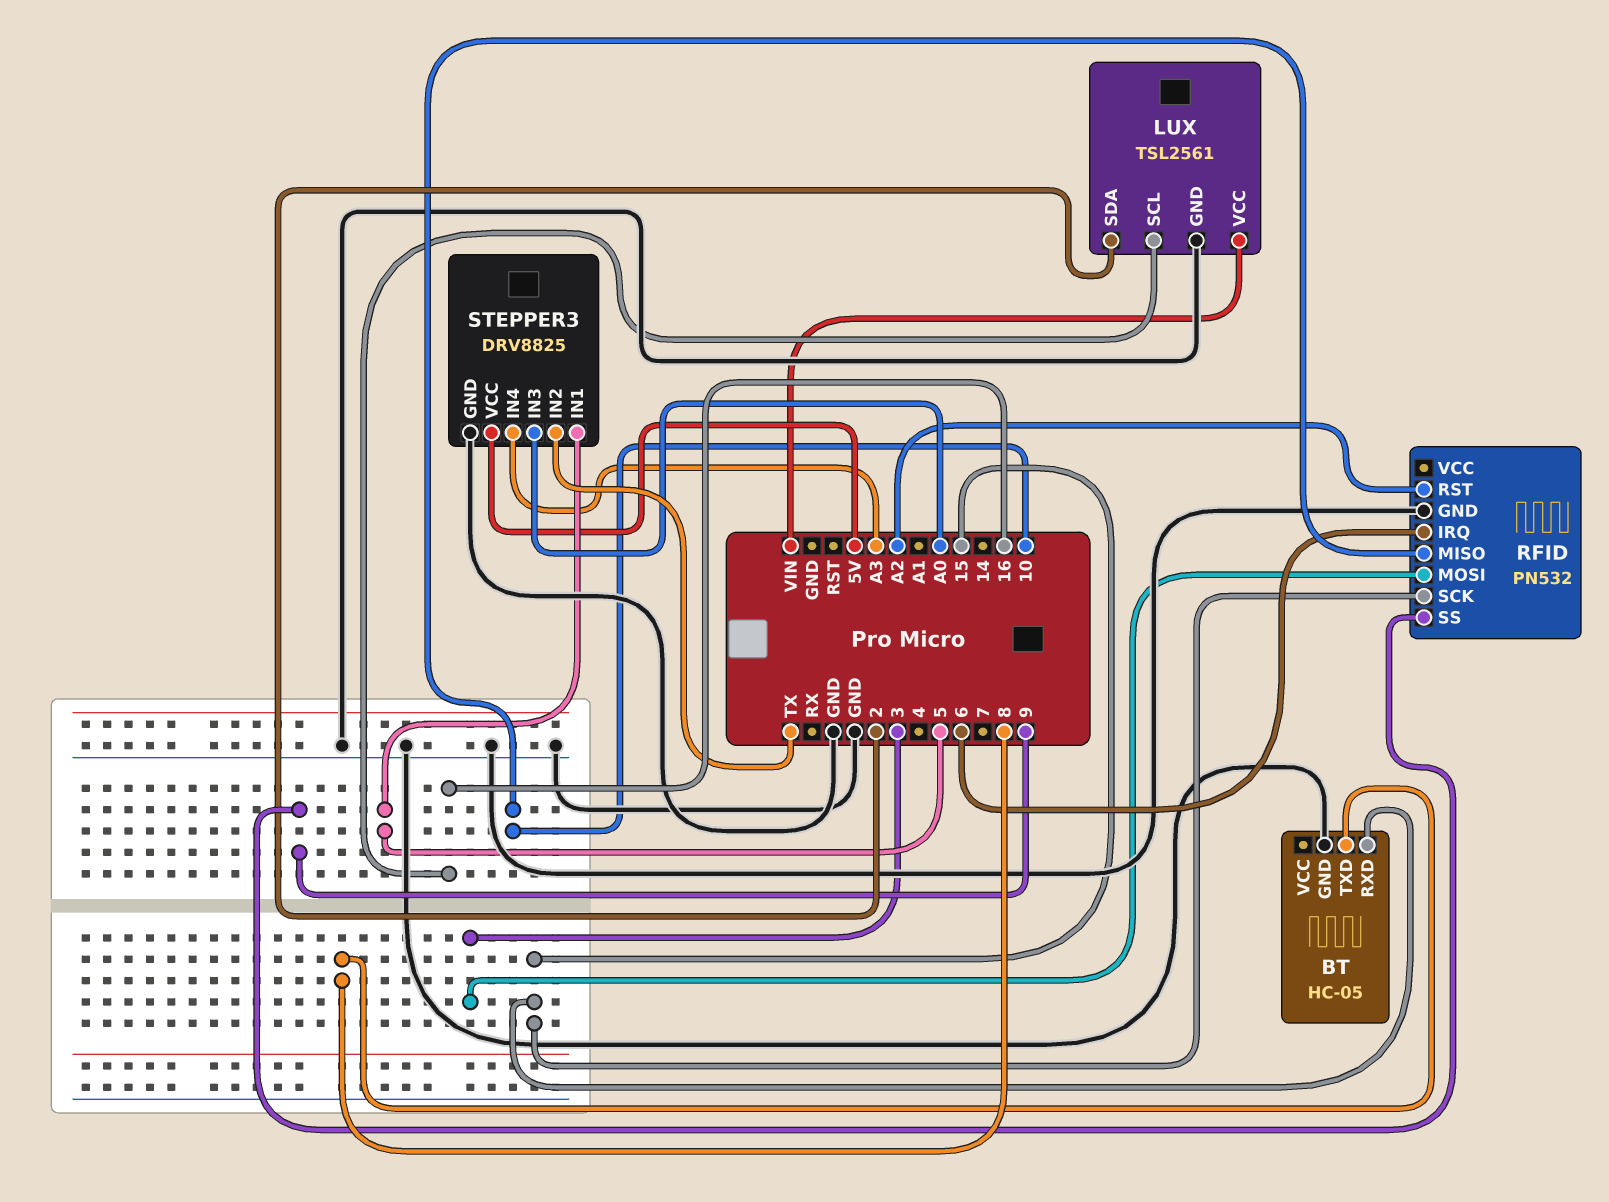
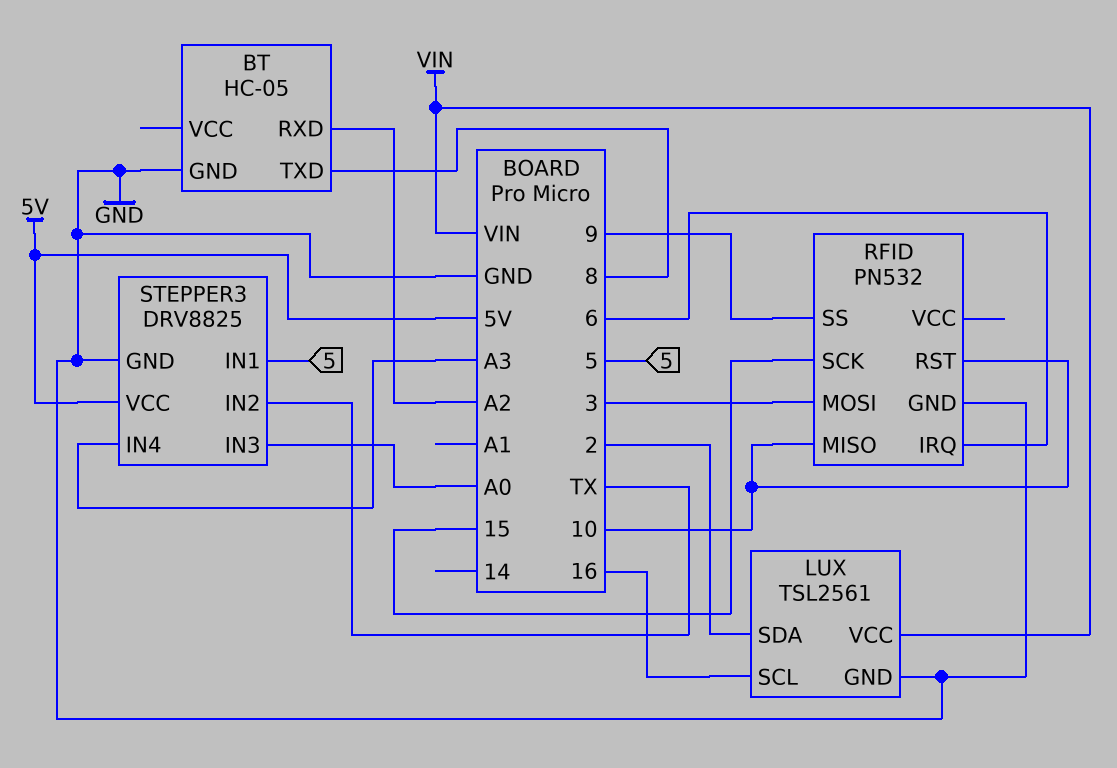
BT pin RXD: 15 -> A2
RFID pin RST: A2 -> 10

